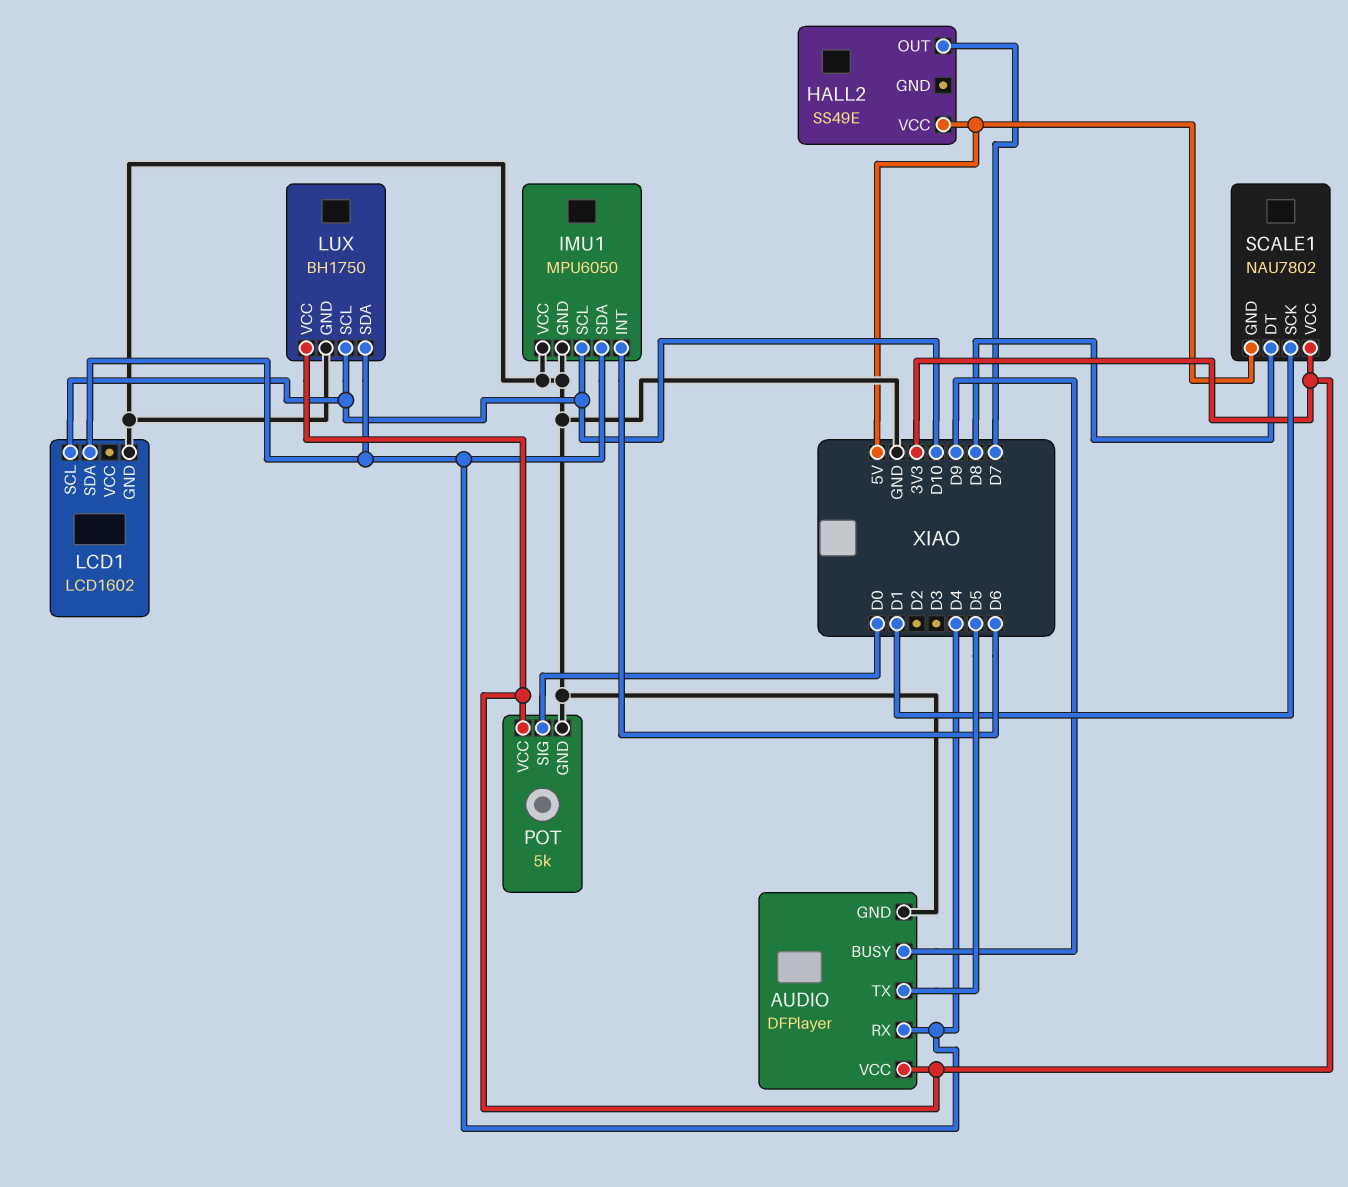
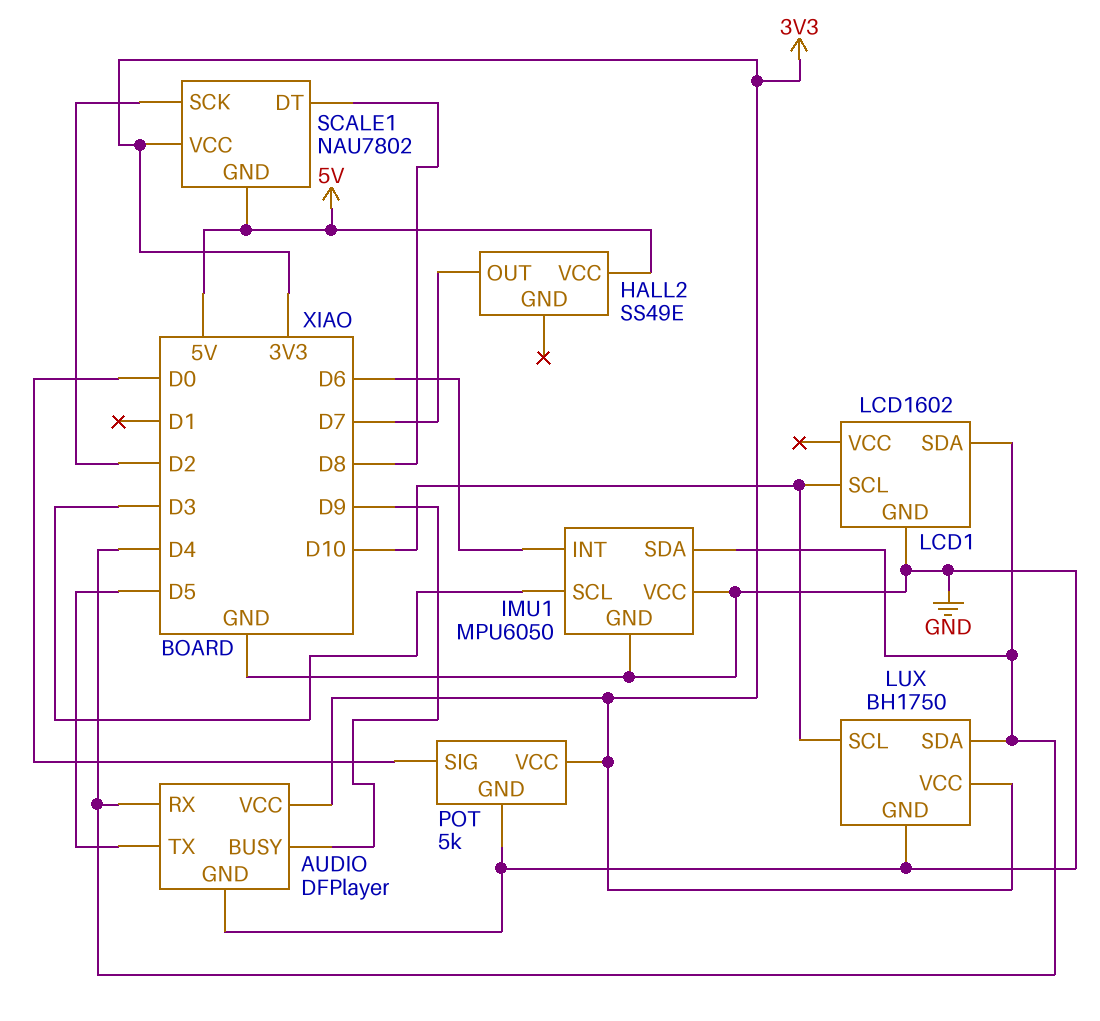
IMU1 pin SCL: D10 -> D3
SCALE1 pin SCK: D1 -> D2

